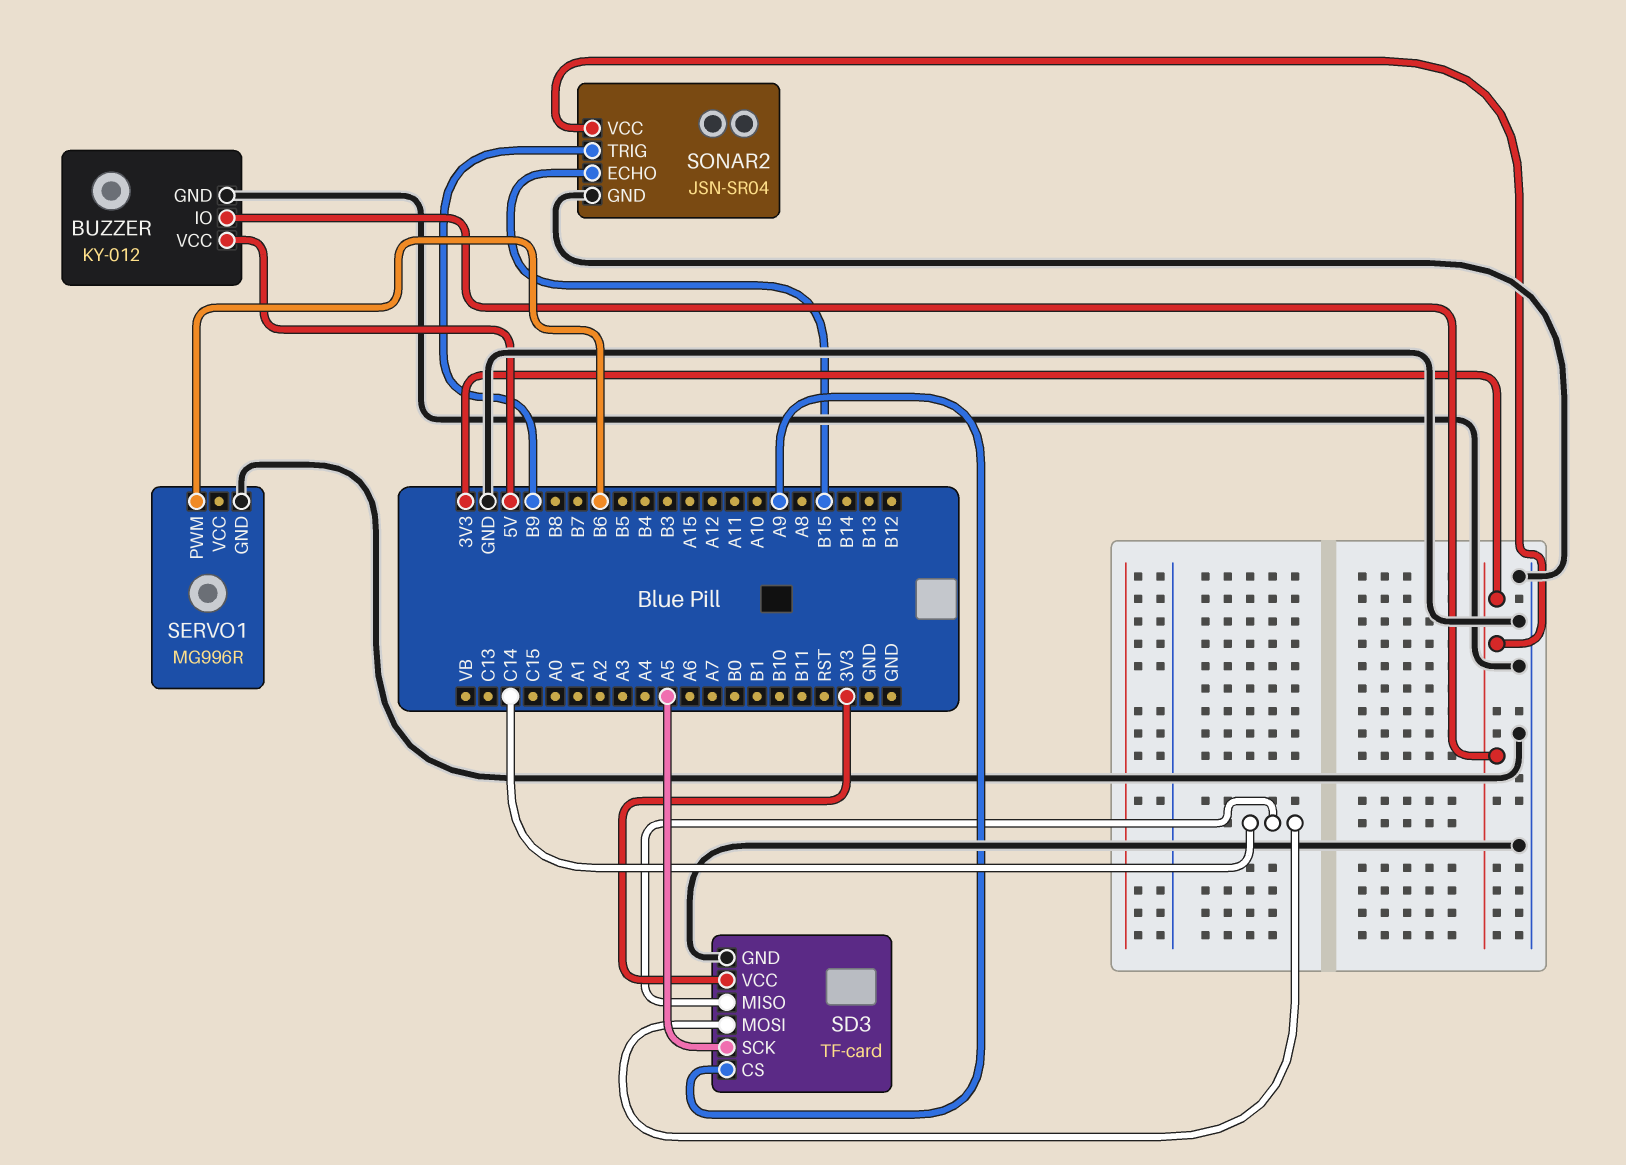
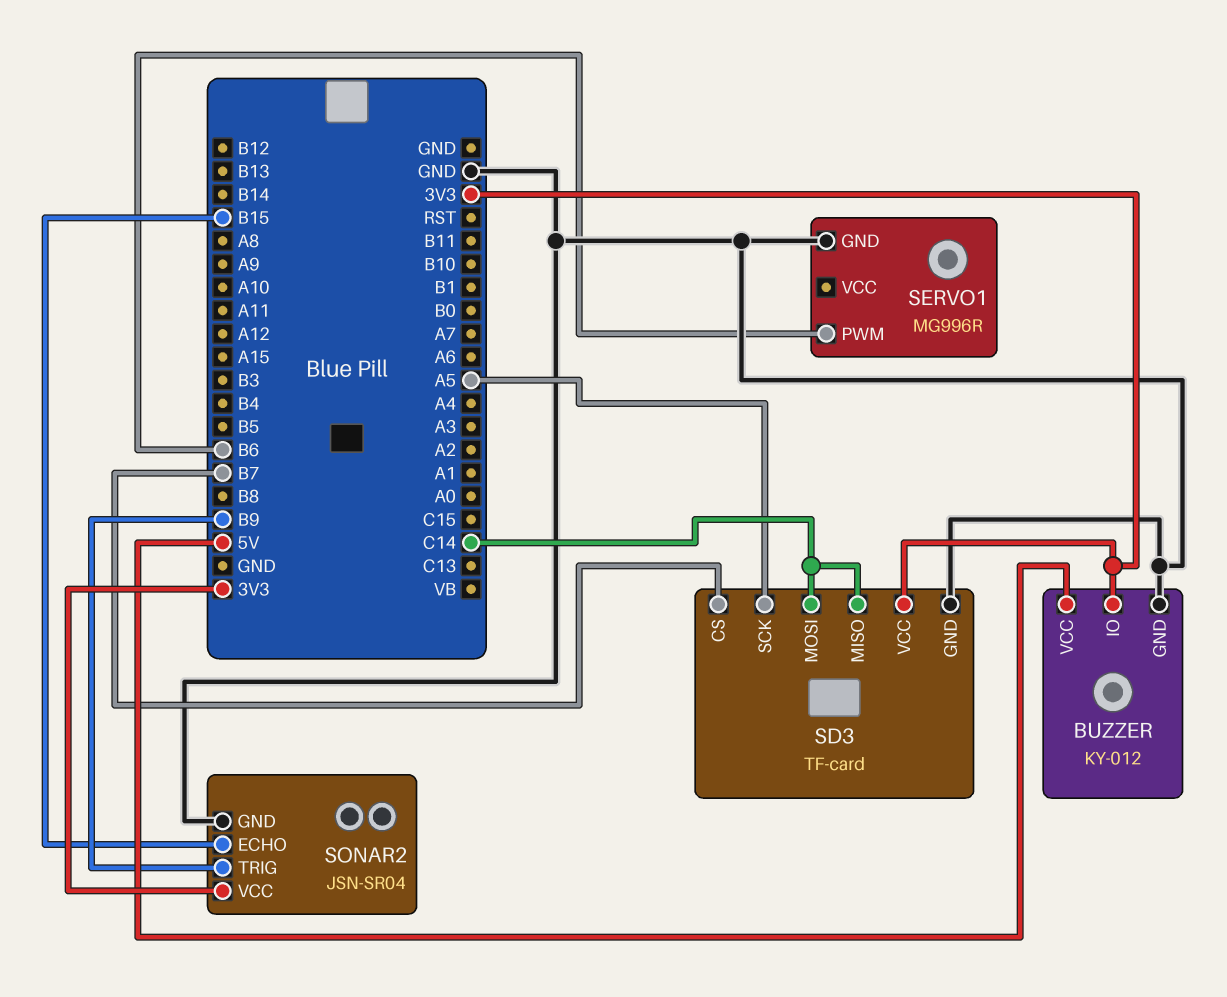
SD3 pin CS: A9 -> B7

